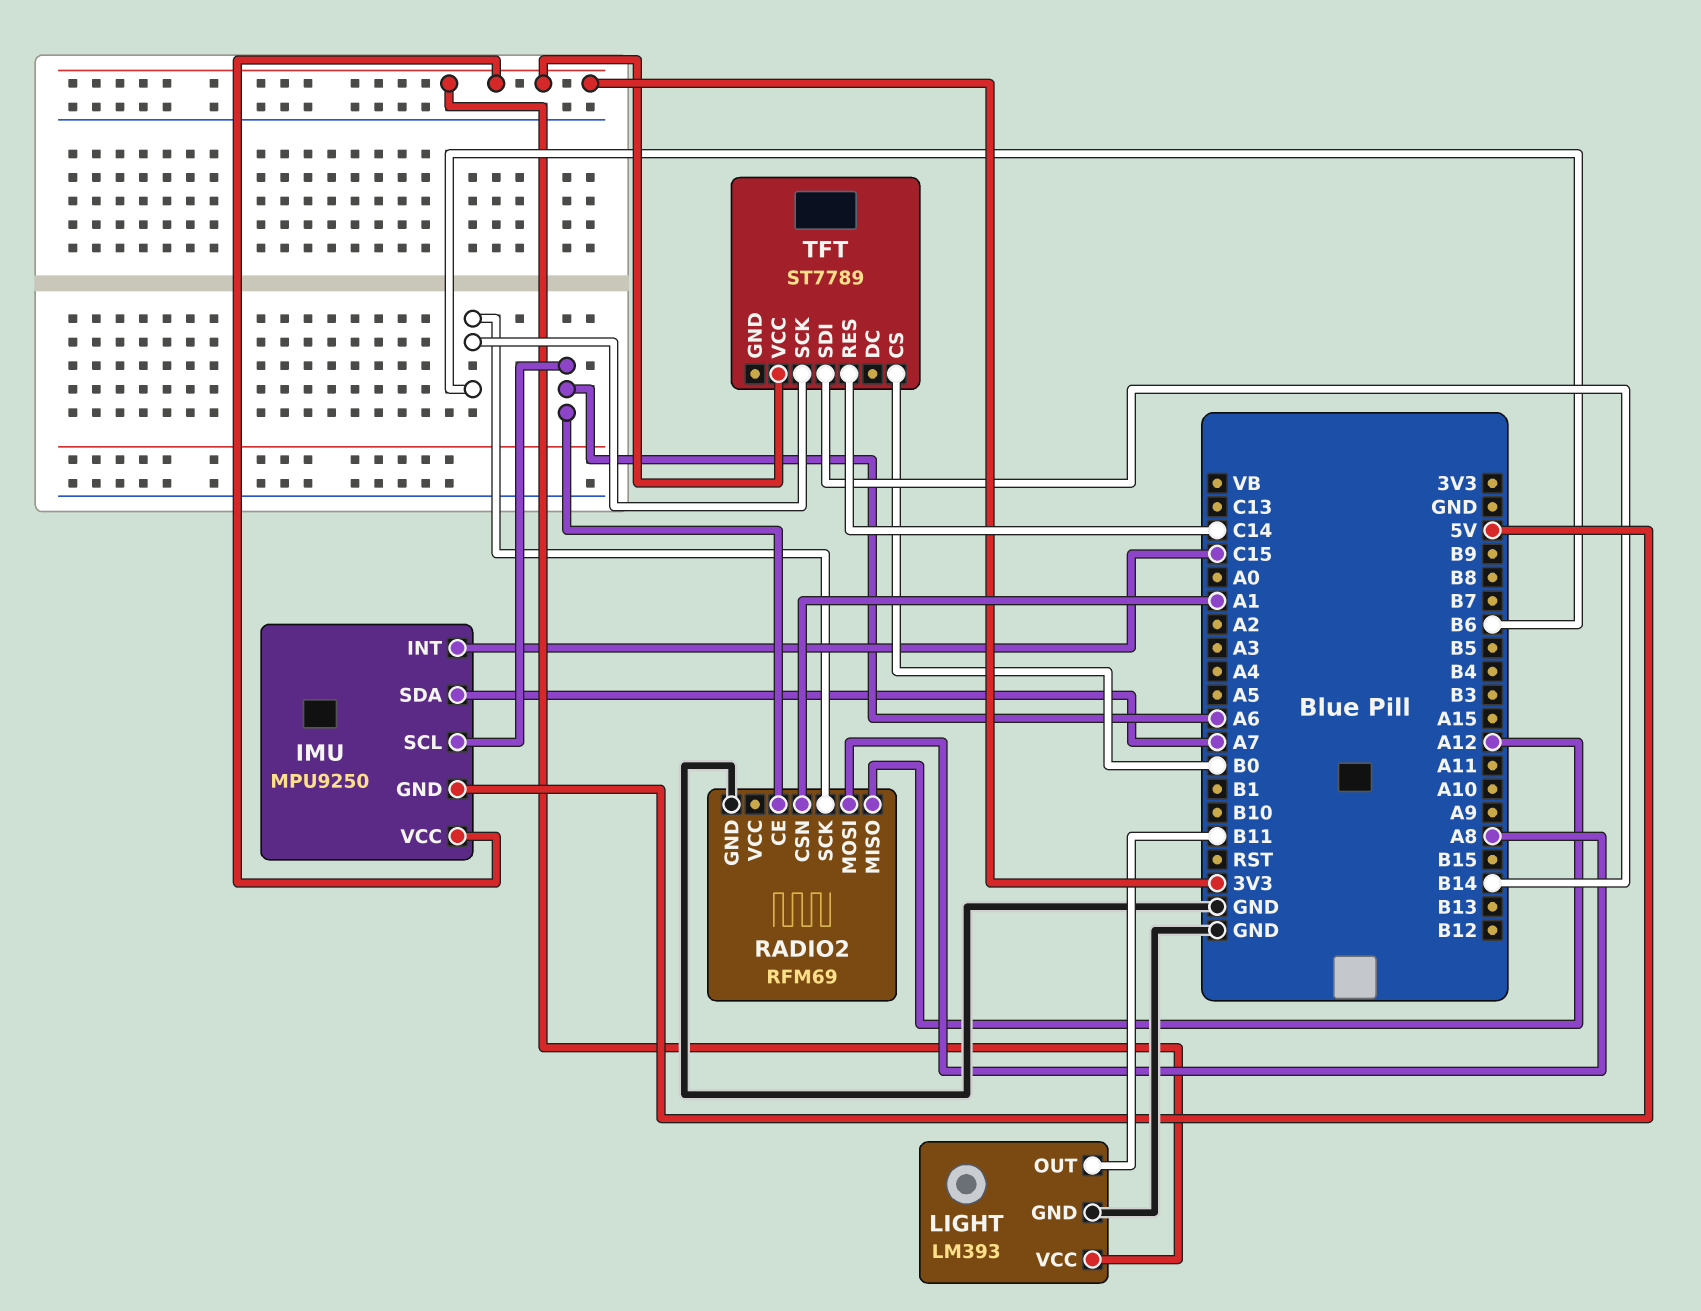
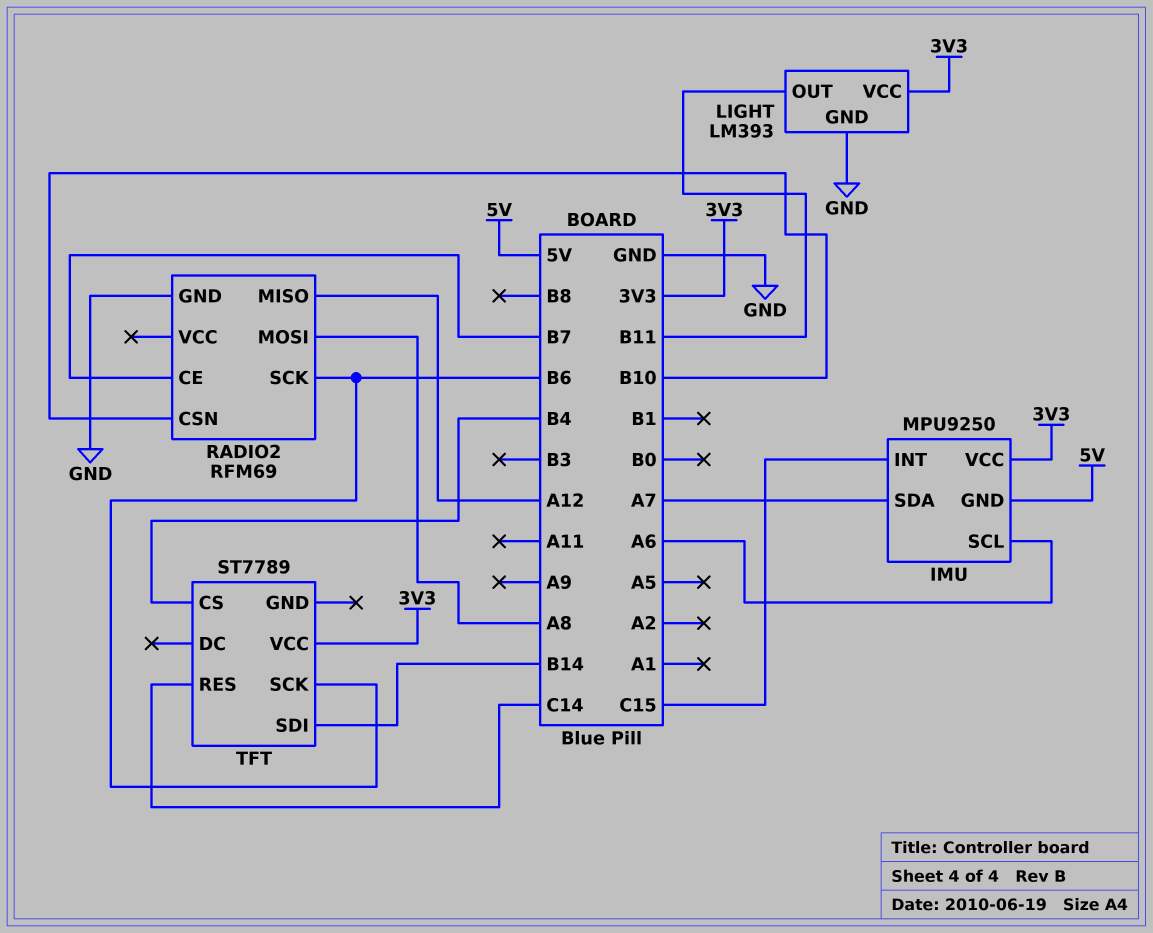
RADIO2 pin CE: A6 -> B7
RADIO2 pin CSN: A1 -> B10
TFT pin CS: B0 -> B4

